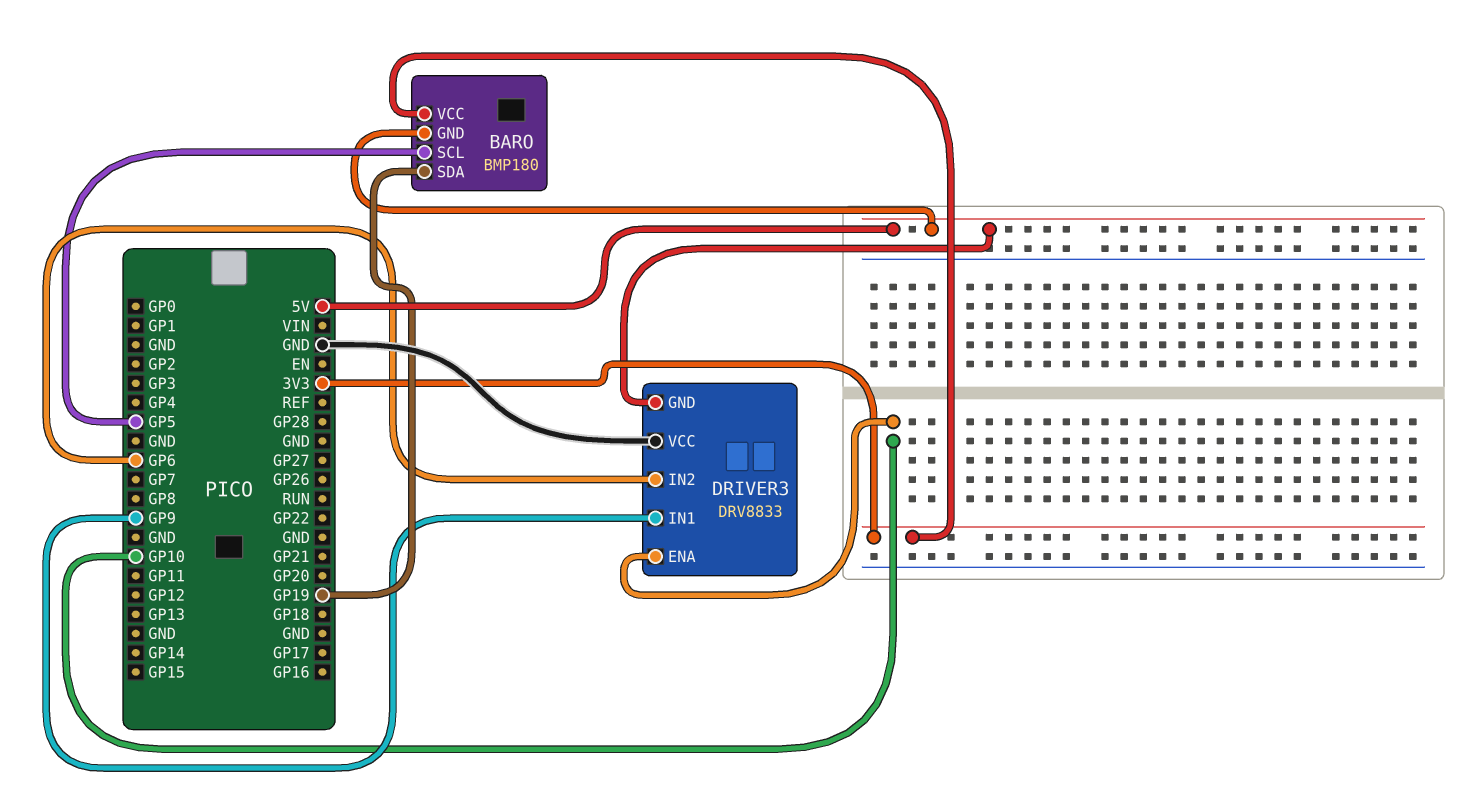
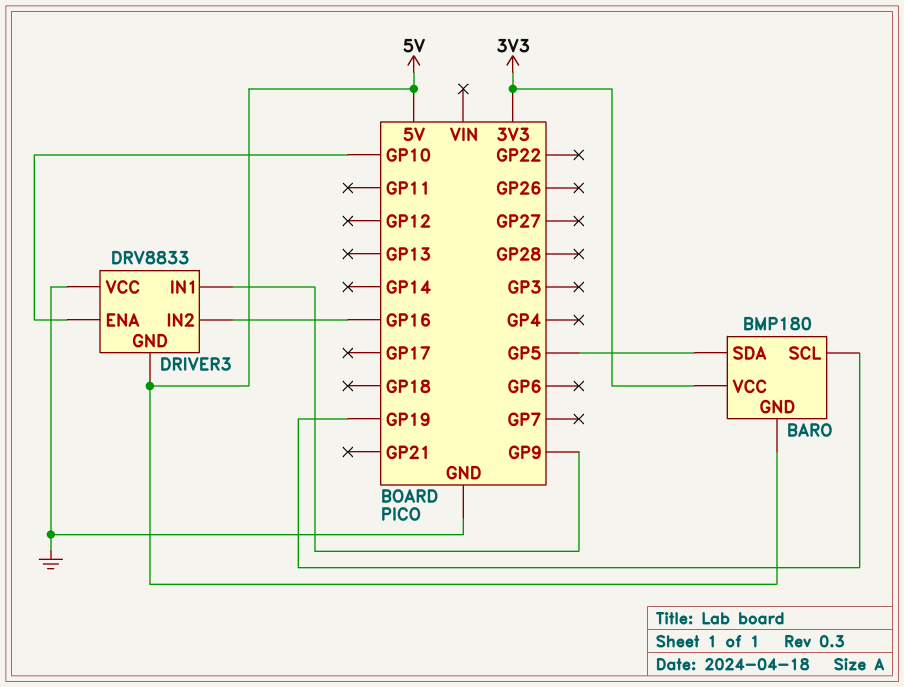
BARO pin SCL: GP5 -> GP19
BARO pin SDA: GP19 -> GP5
DRIVER3 pin IN2: GP6 -> GP16

